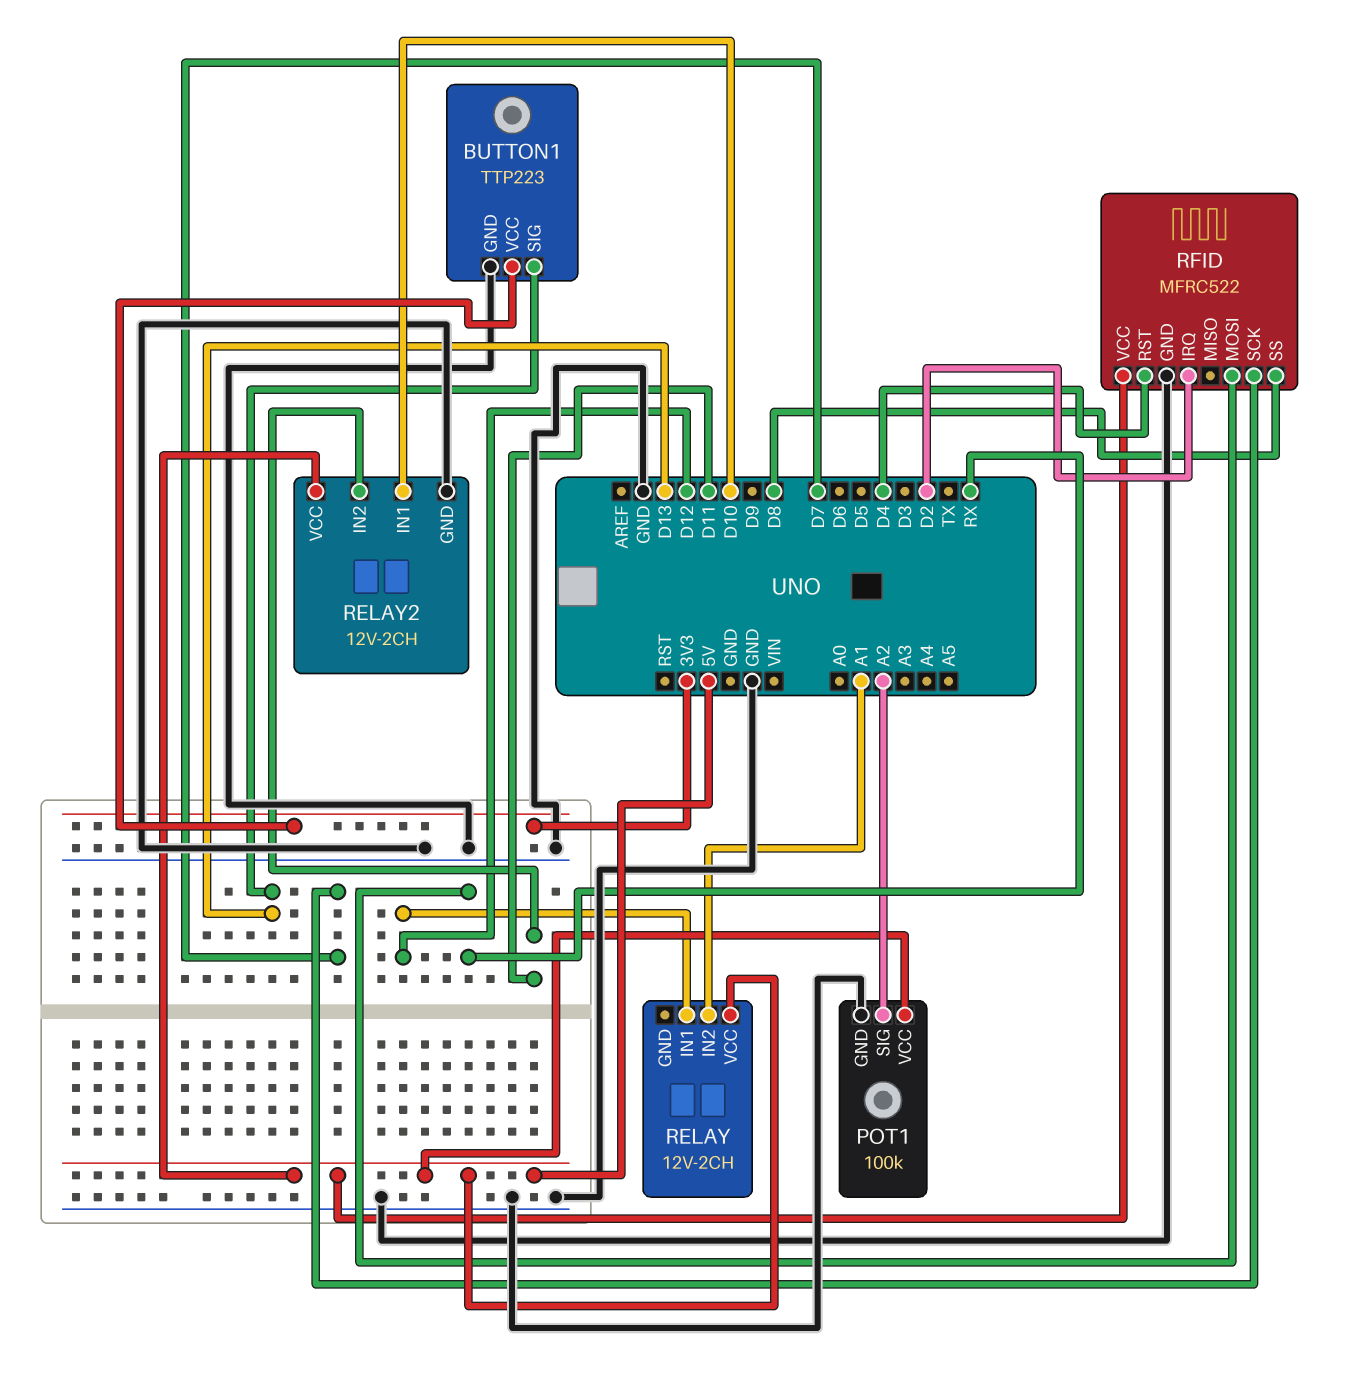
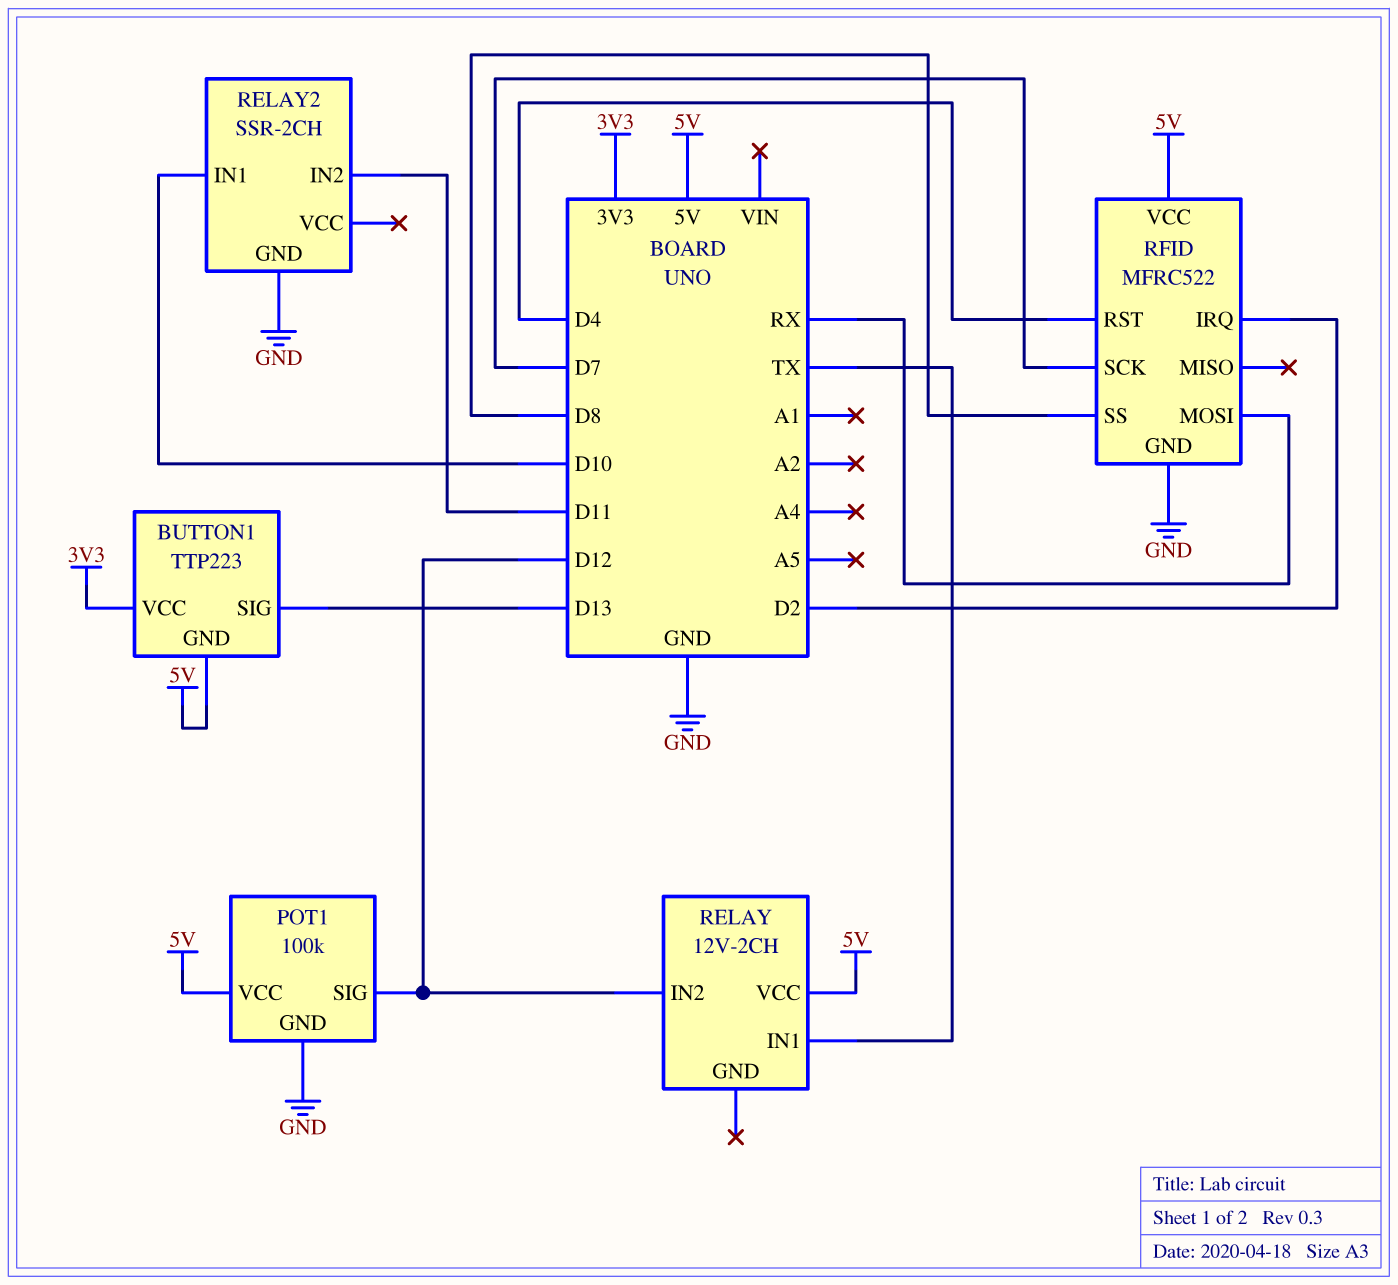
BUTTON1 pin GND: GND -> 5V
POT1 pin SIG: A2 -> D12
RELAY pin IN1: D12 -> TX
RELAY pin IN2: A1 -> D12
RELAY2: 12V-2CH -> SSR-2CH
RELAY2 pin VCC: 5V -> none

